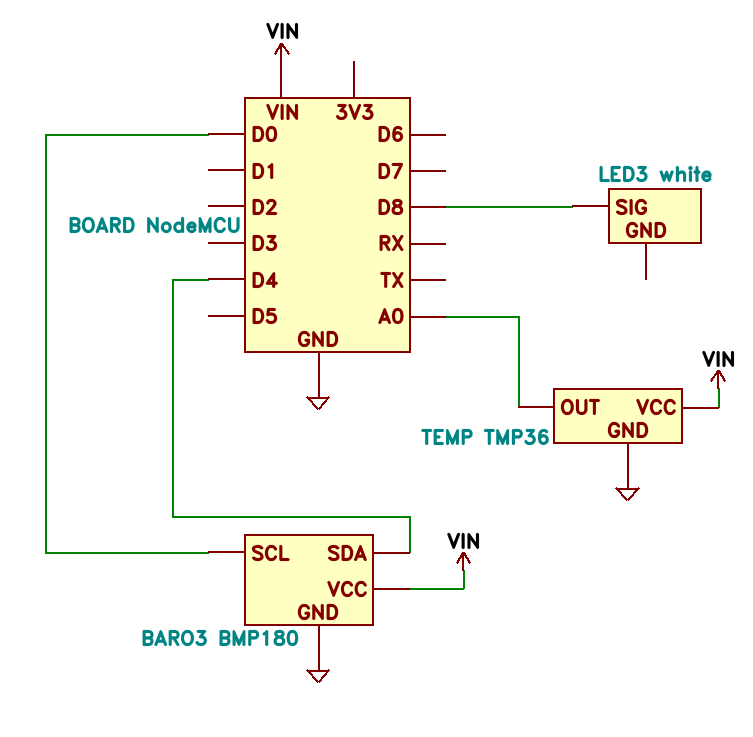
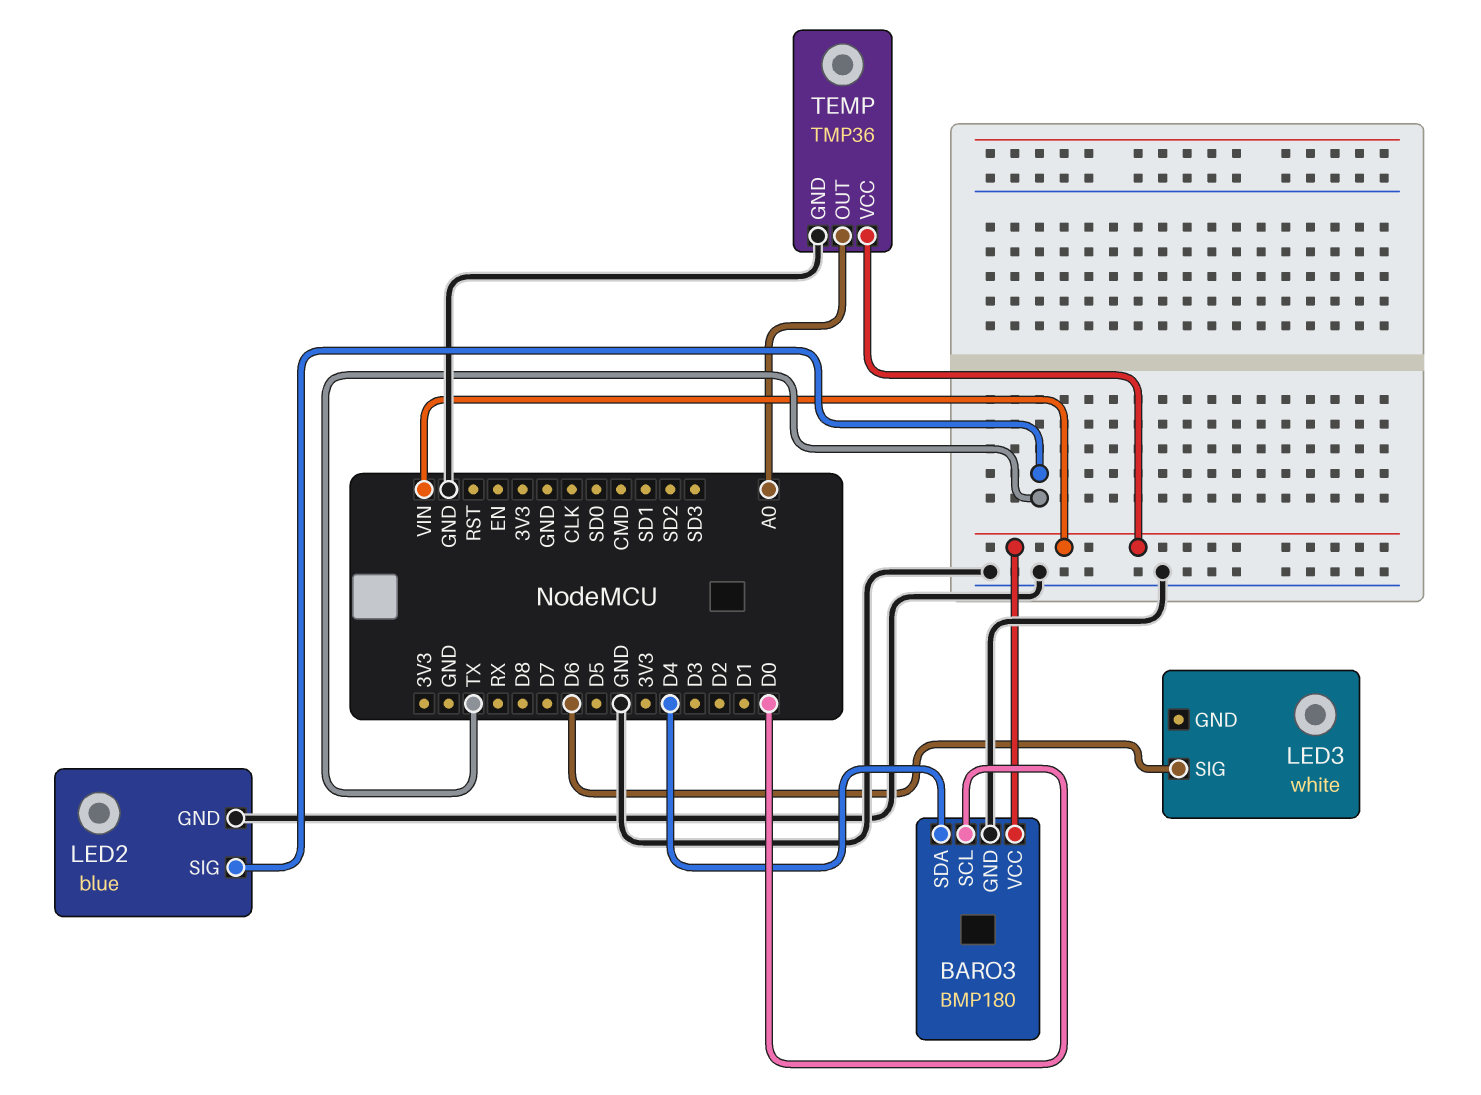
LED2: none -> blue
LED2 pin GND: none -> GND
LED2 pin SIG: none -> TX
LED3 pin SIG: D8 -> D6

